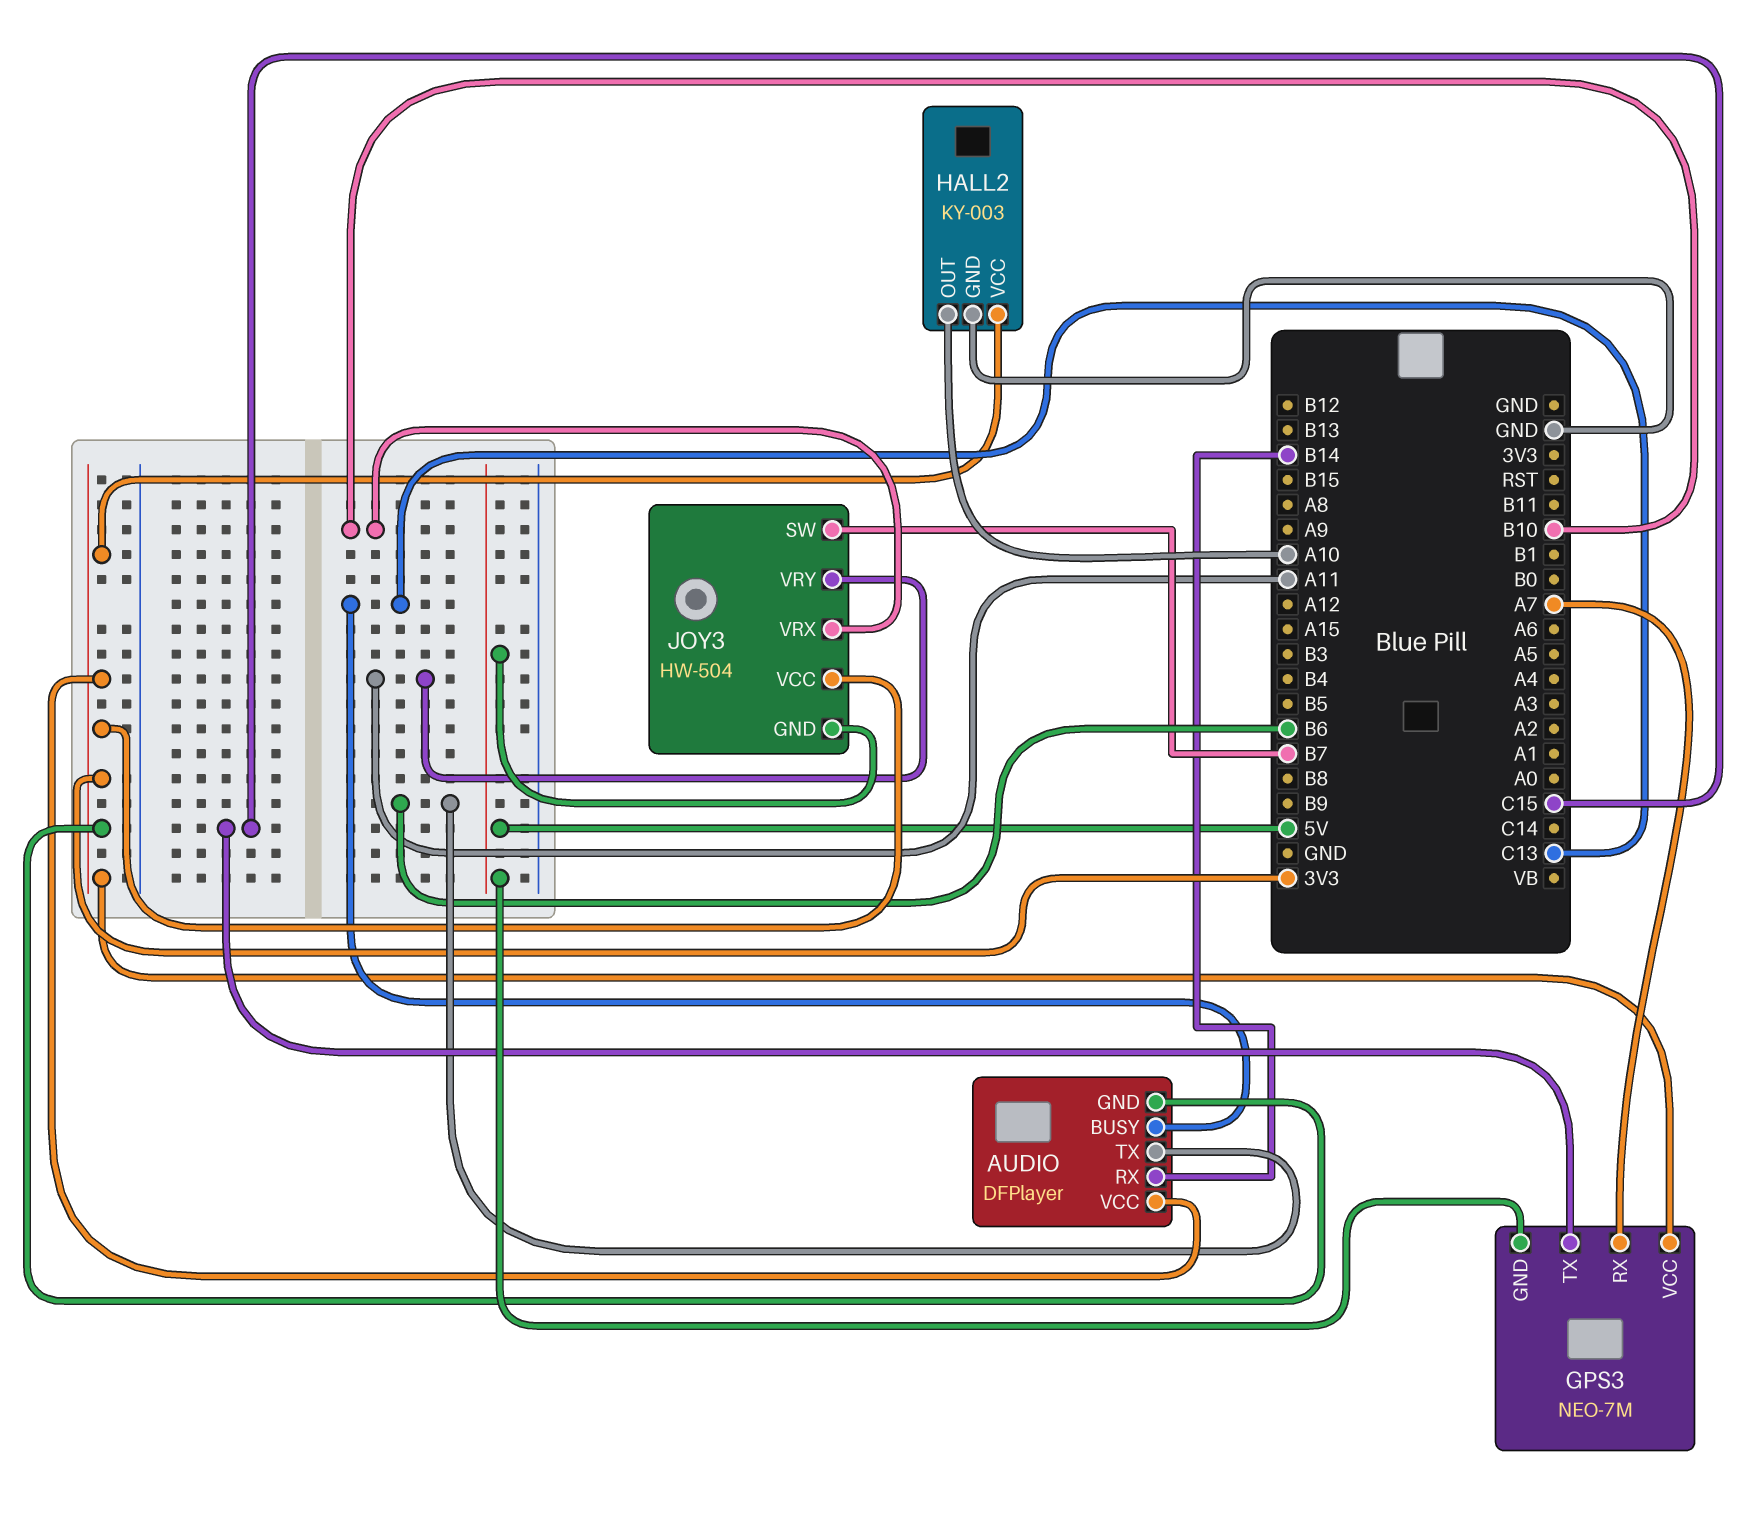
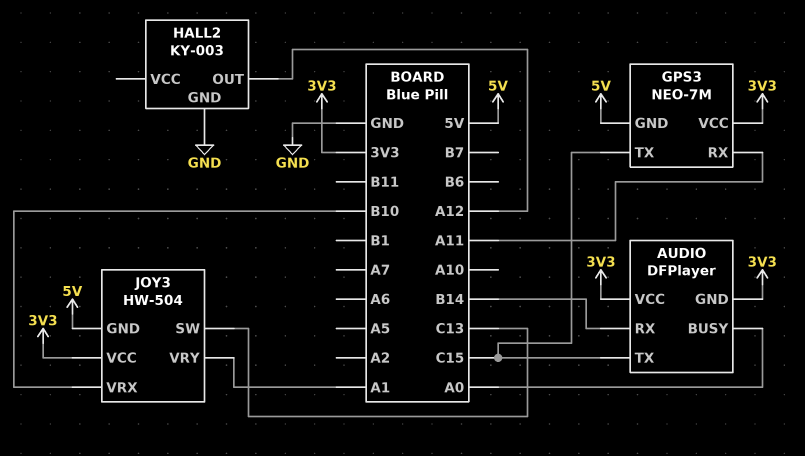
AUDIO pin BUSY: C13 -> A0
AUDIO pin TX: B6 -> C15
GPS3 pin RX: A7 -> A11
HALL2 pin OUT: A10 -> A12
HALL2 pin VCC: 3V3 -> none
JOY3 pin SW: B7 -> C13
JOY3 pin VRY: A11 -> A1

